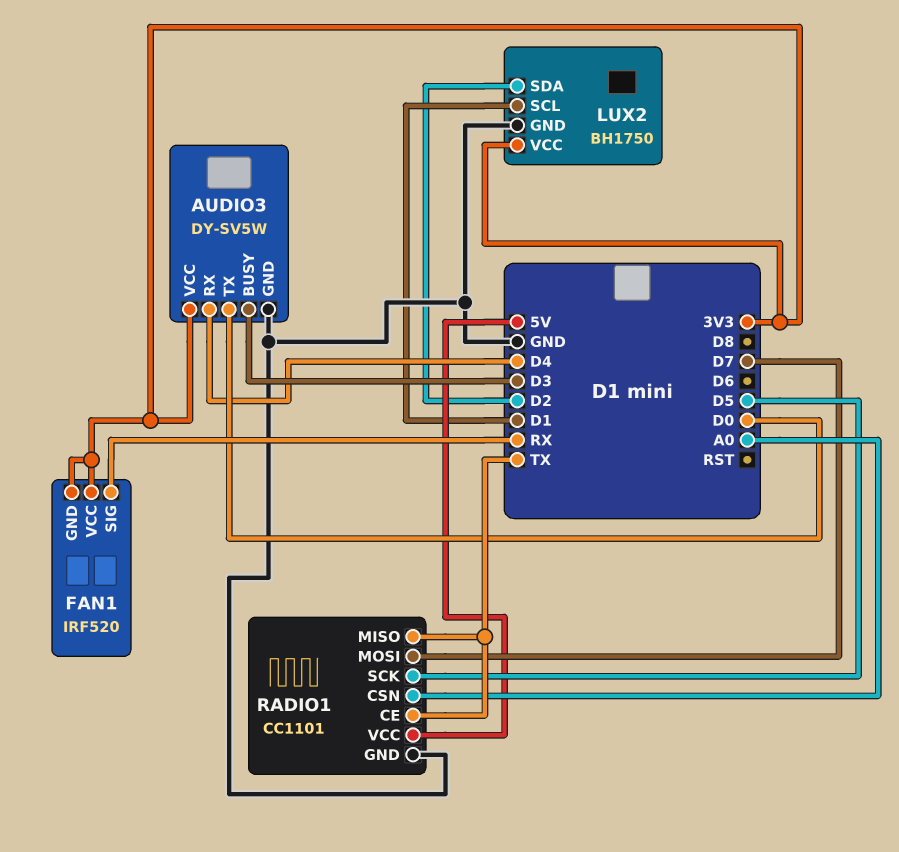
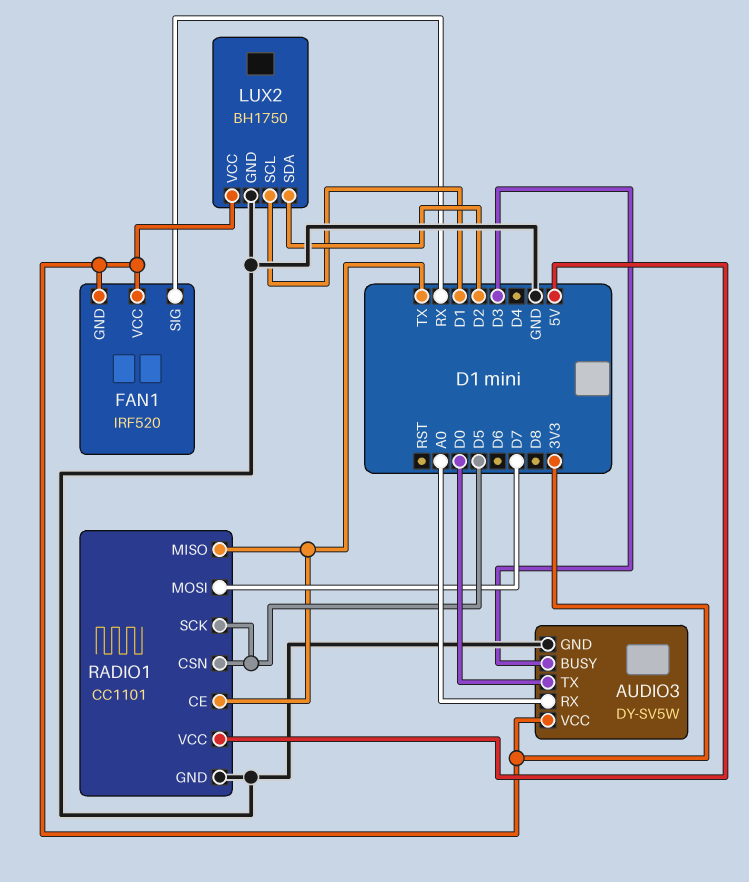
AUDIO3 pin RX: D4 -> A0
RADIO1 pin CSN: A0 -> D5

